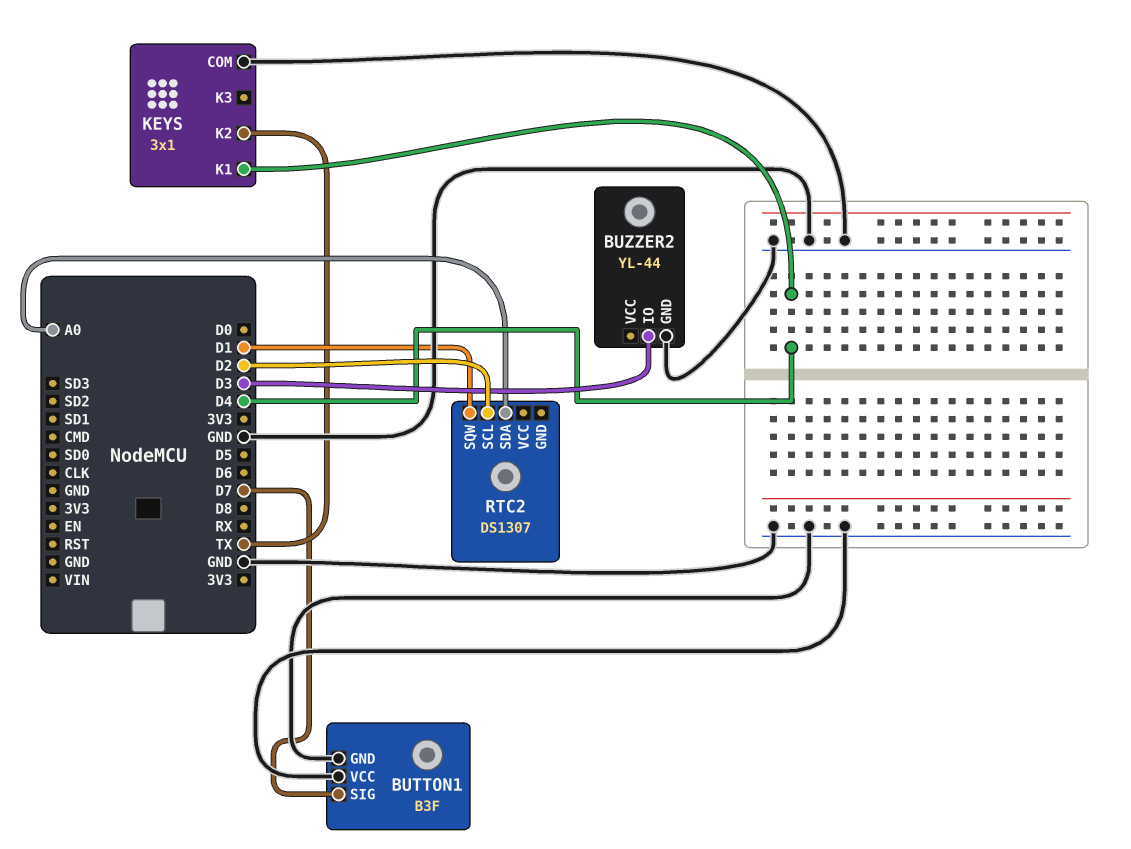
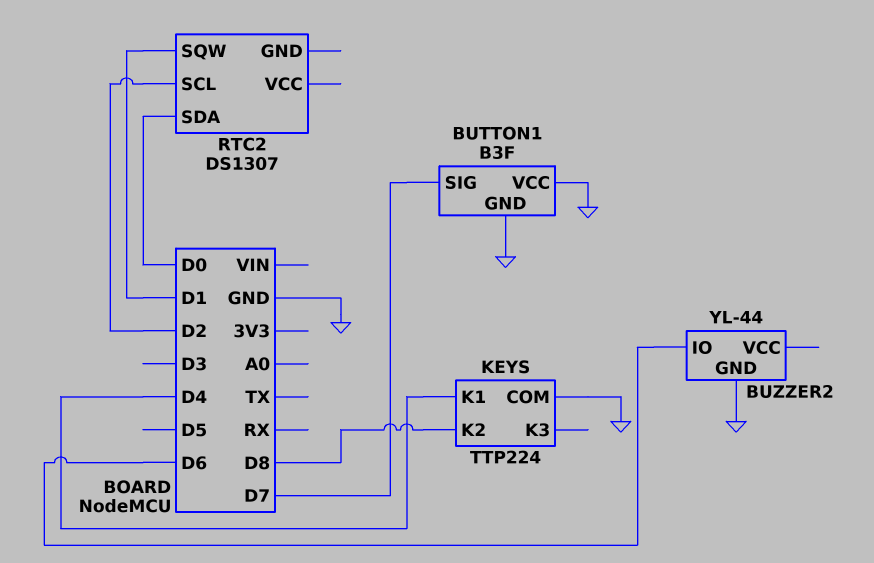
BUZZER2 pin IO: D3 -> D6
KEYS: 3x1 -> TTP224
KEYS pin K2: TX -> D8
RTC2 pin SDA: A0 -> D0

